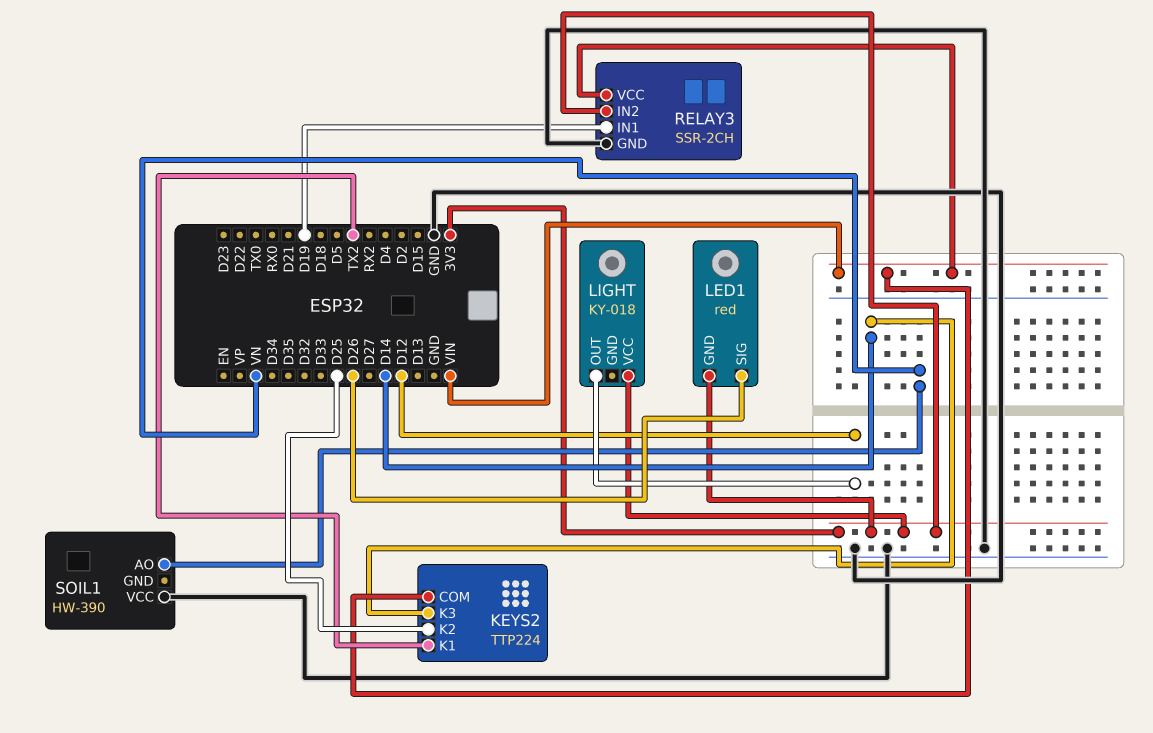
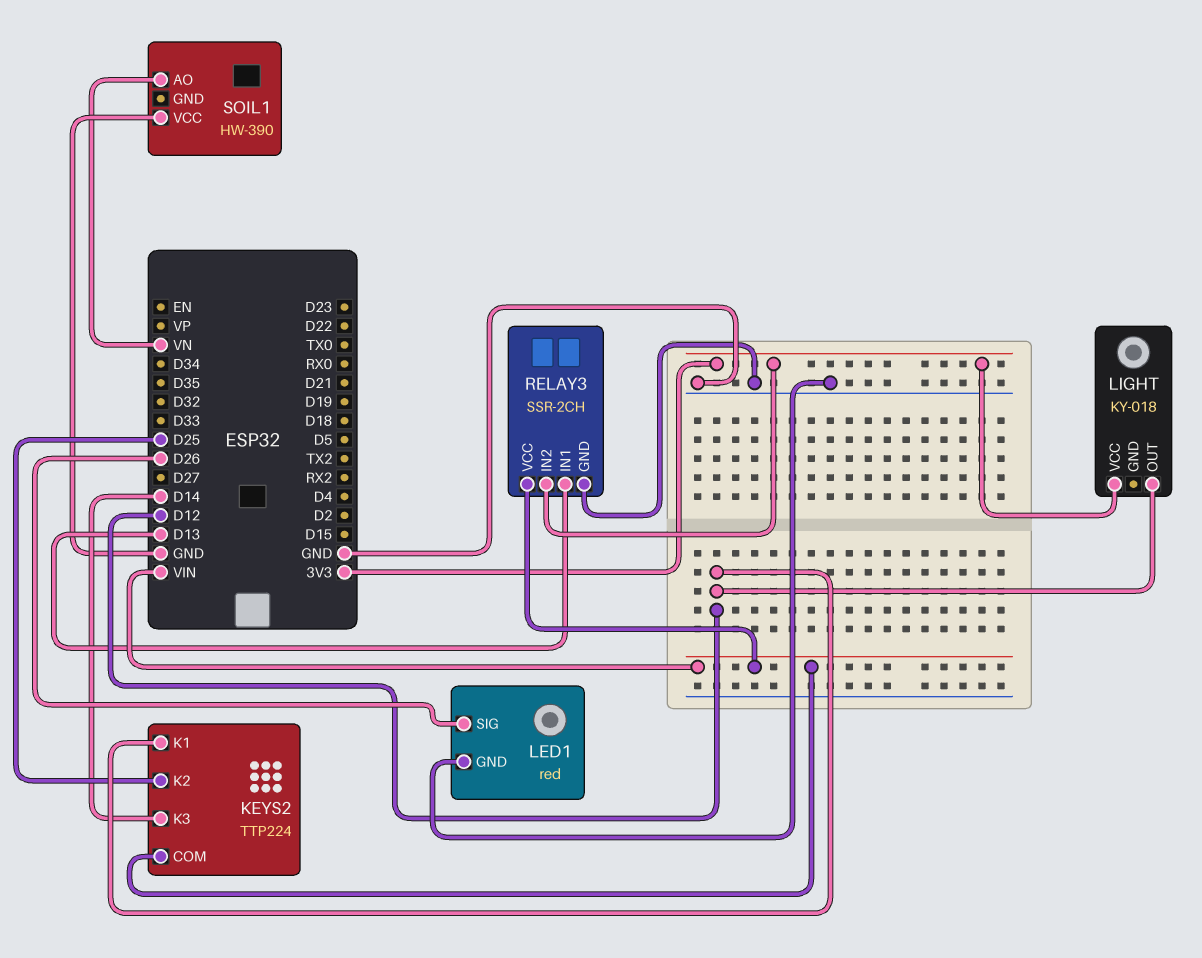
KEYS2 pin K1: TX2 -> D12
LED1 pin GND: 3V3 -> GND
RELAY3 pin IN1: D19 -> D13

